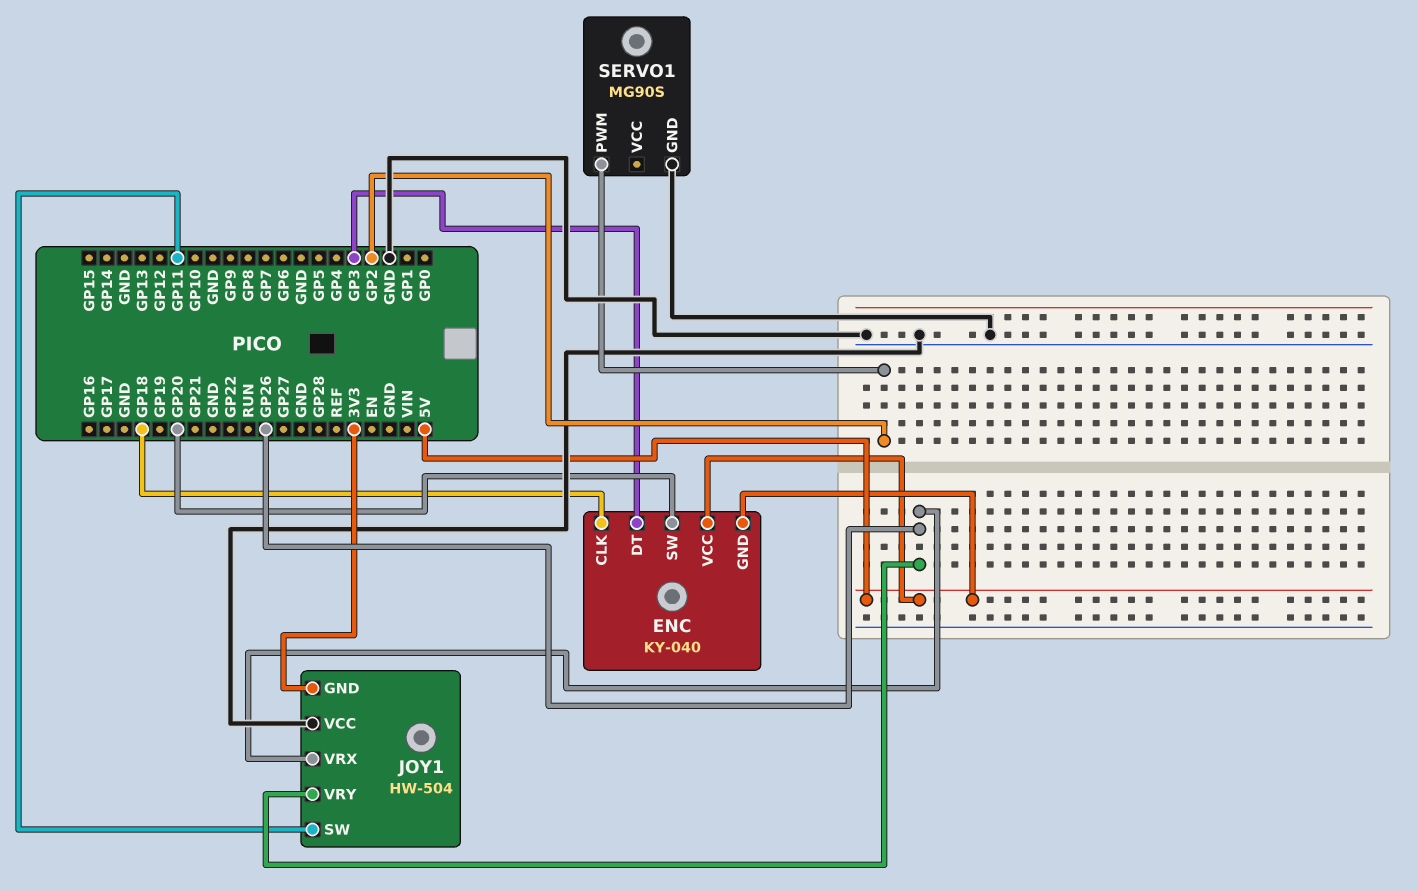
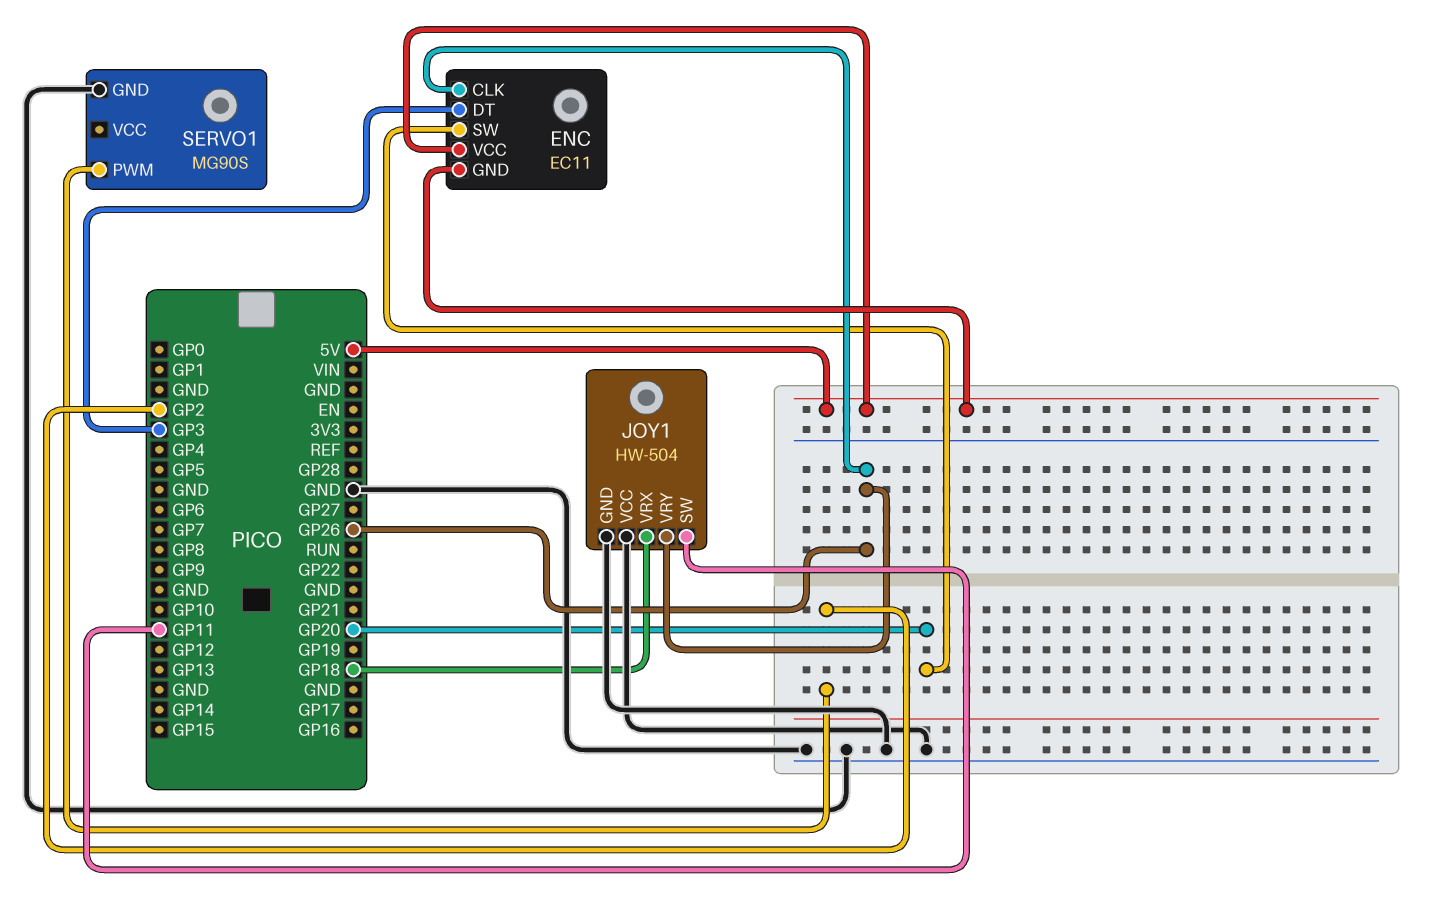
ENC: KY-040 -> EC11
ENC pin CLK: GP18 -> GP26
JOY1 pin GND: 3V3 -> GND
JOY1 pin VRX: GP26 -> GP18

